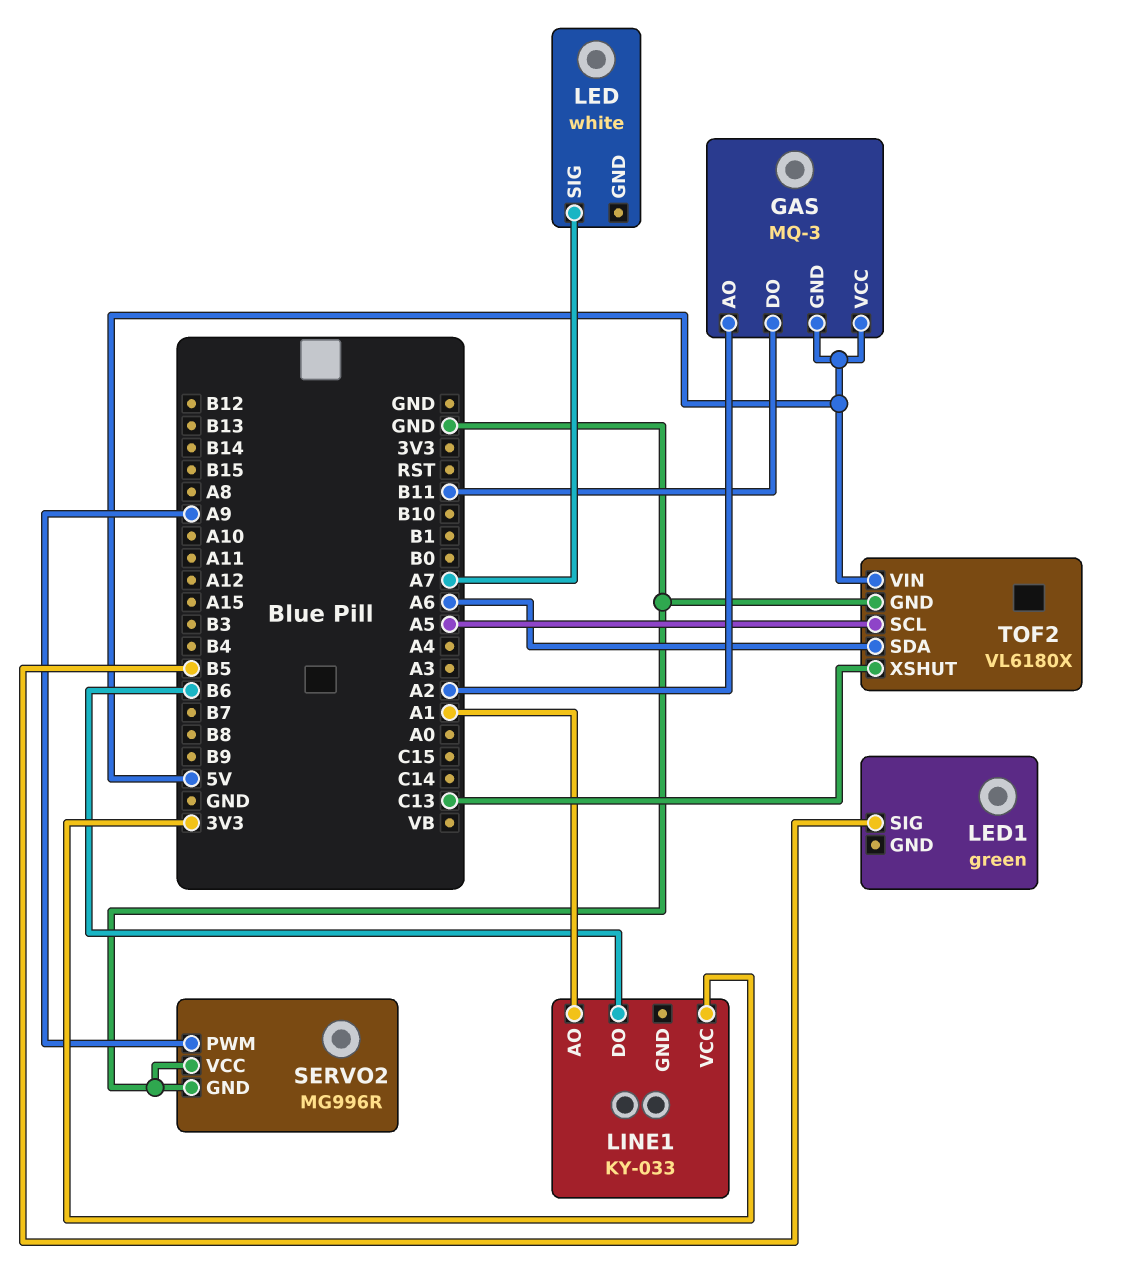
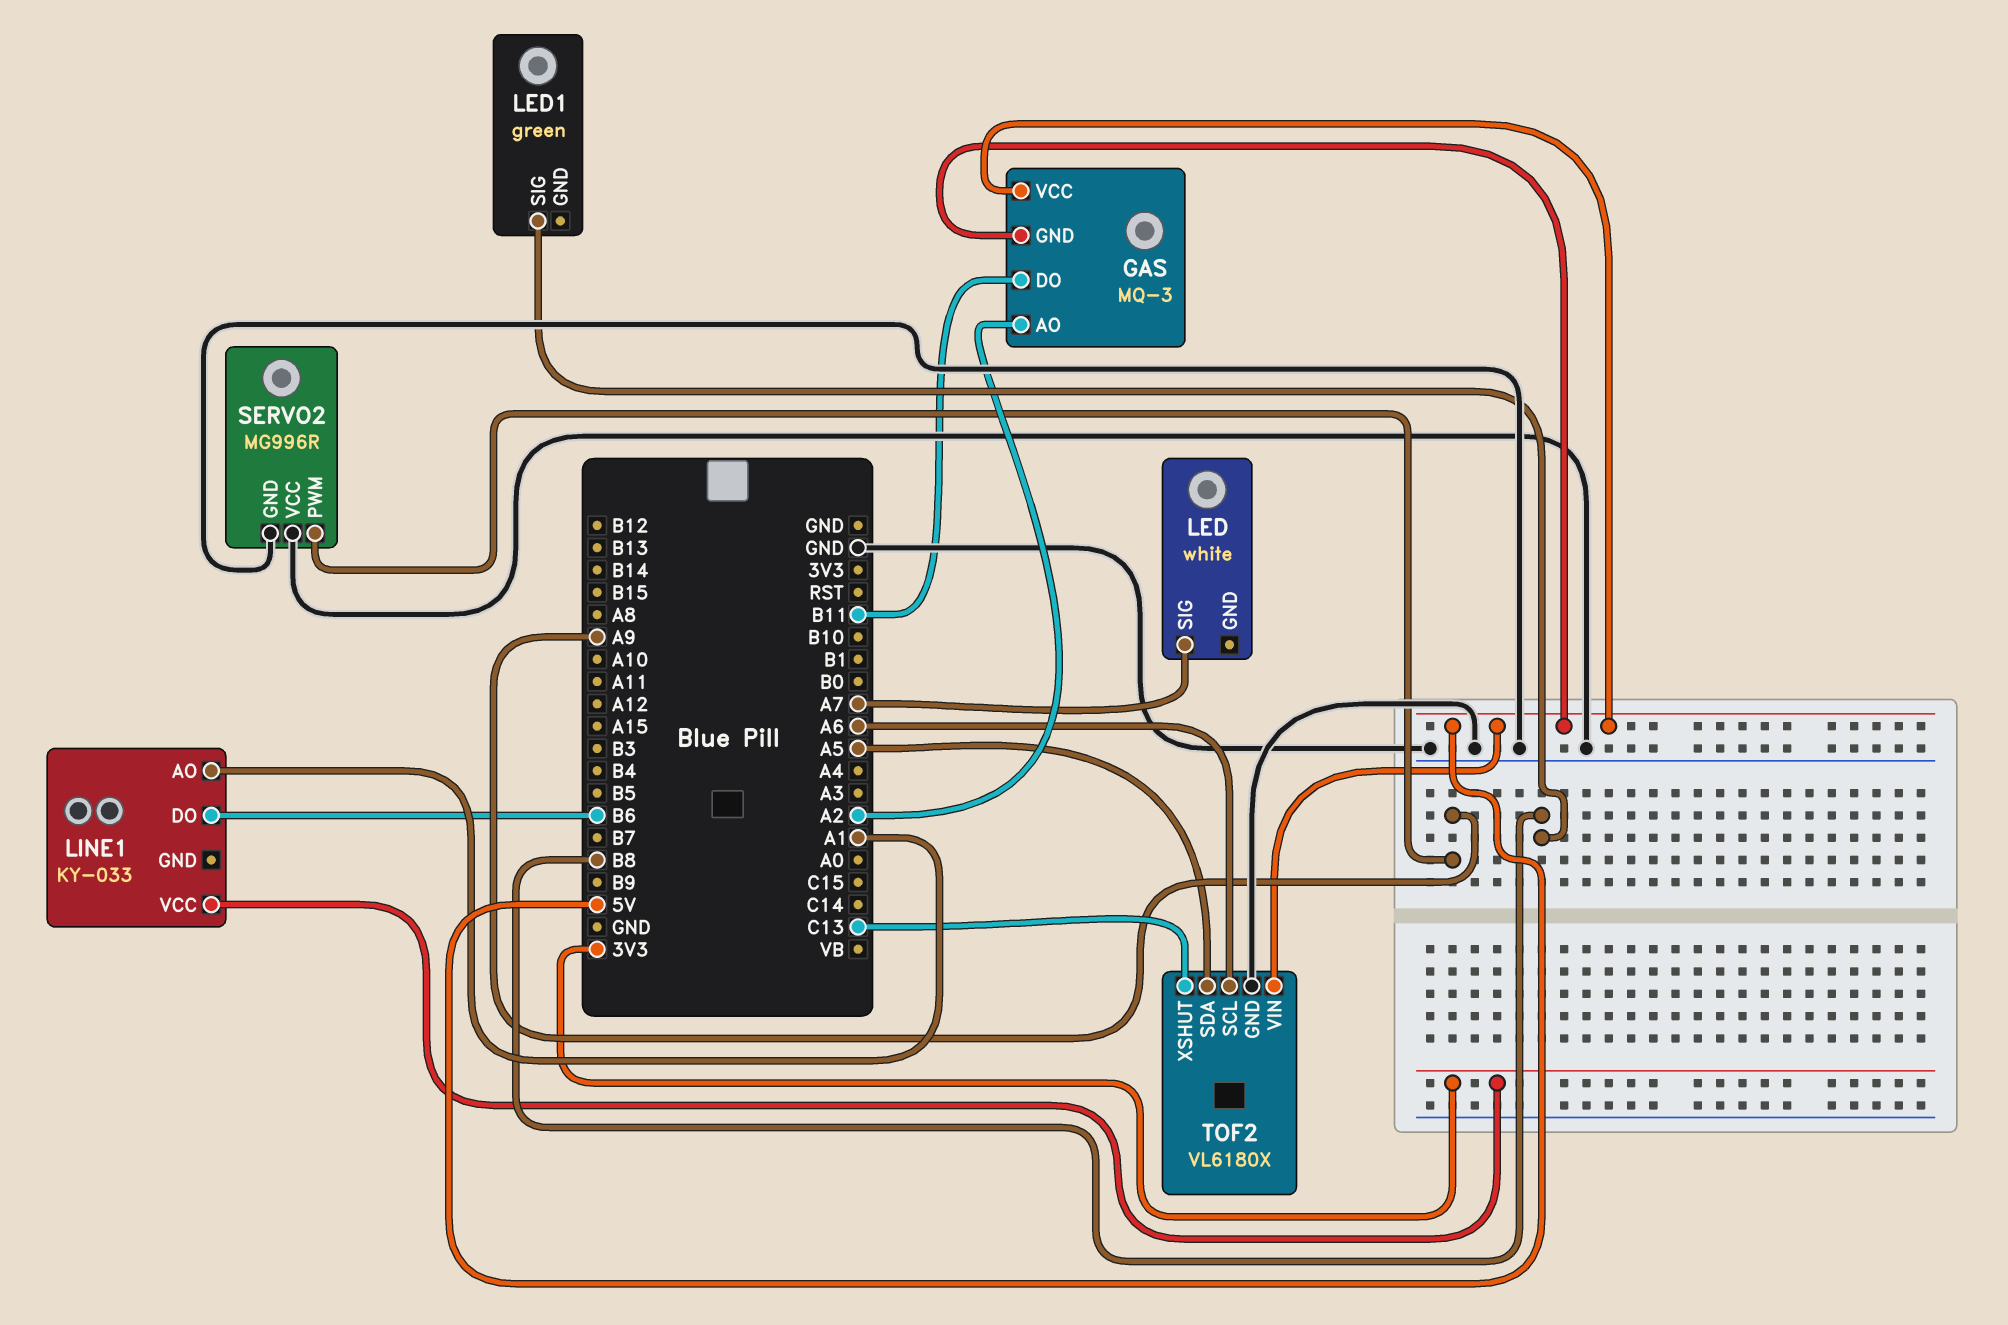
LED1 pin SIG: B5 -> B8
TOF2 pin SCL: A5 -> A6
TOF2 pin SDA: A6 -> A5

